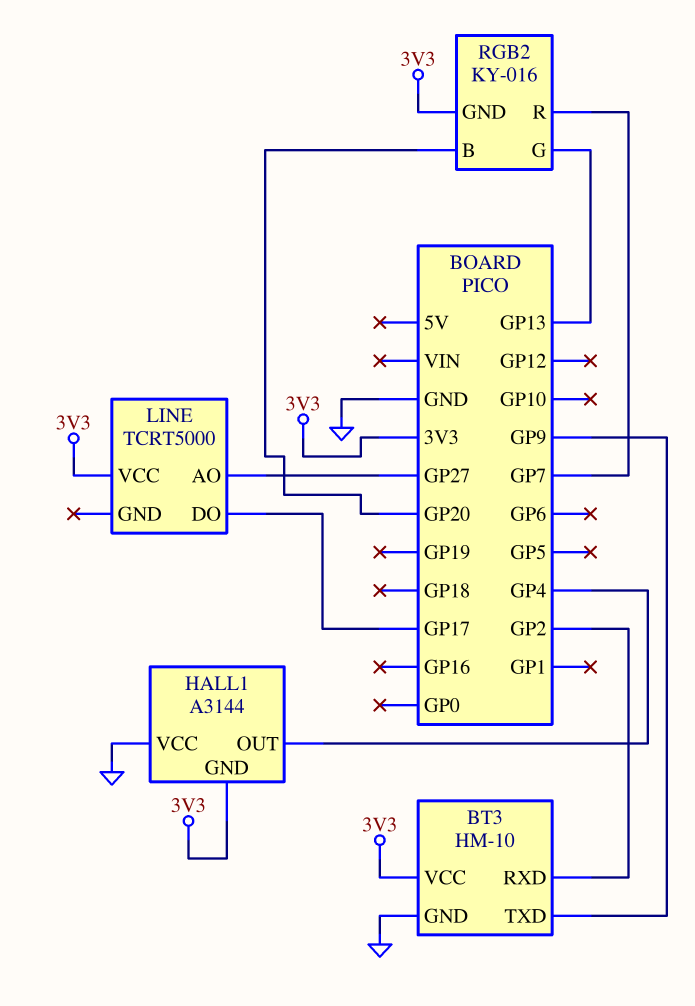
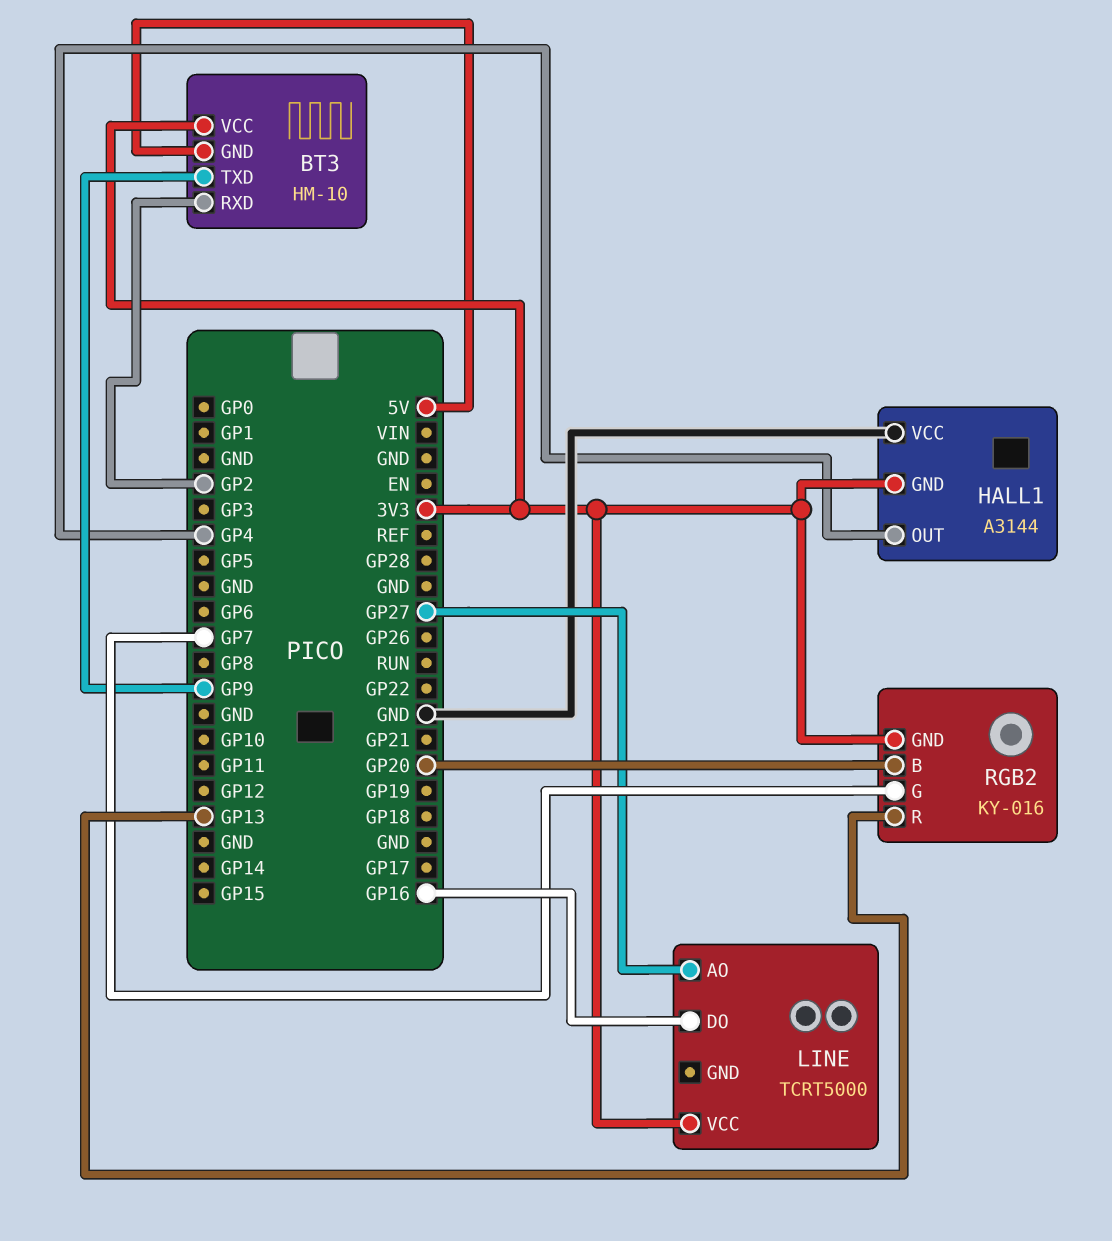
BT3 pin GND: GND -> 5V
LINE pin DO: GP17 -> GP16
RGB2 pin G: GP13 -> GP7
RGB2 pin R: GP7 -> GP13

